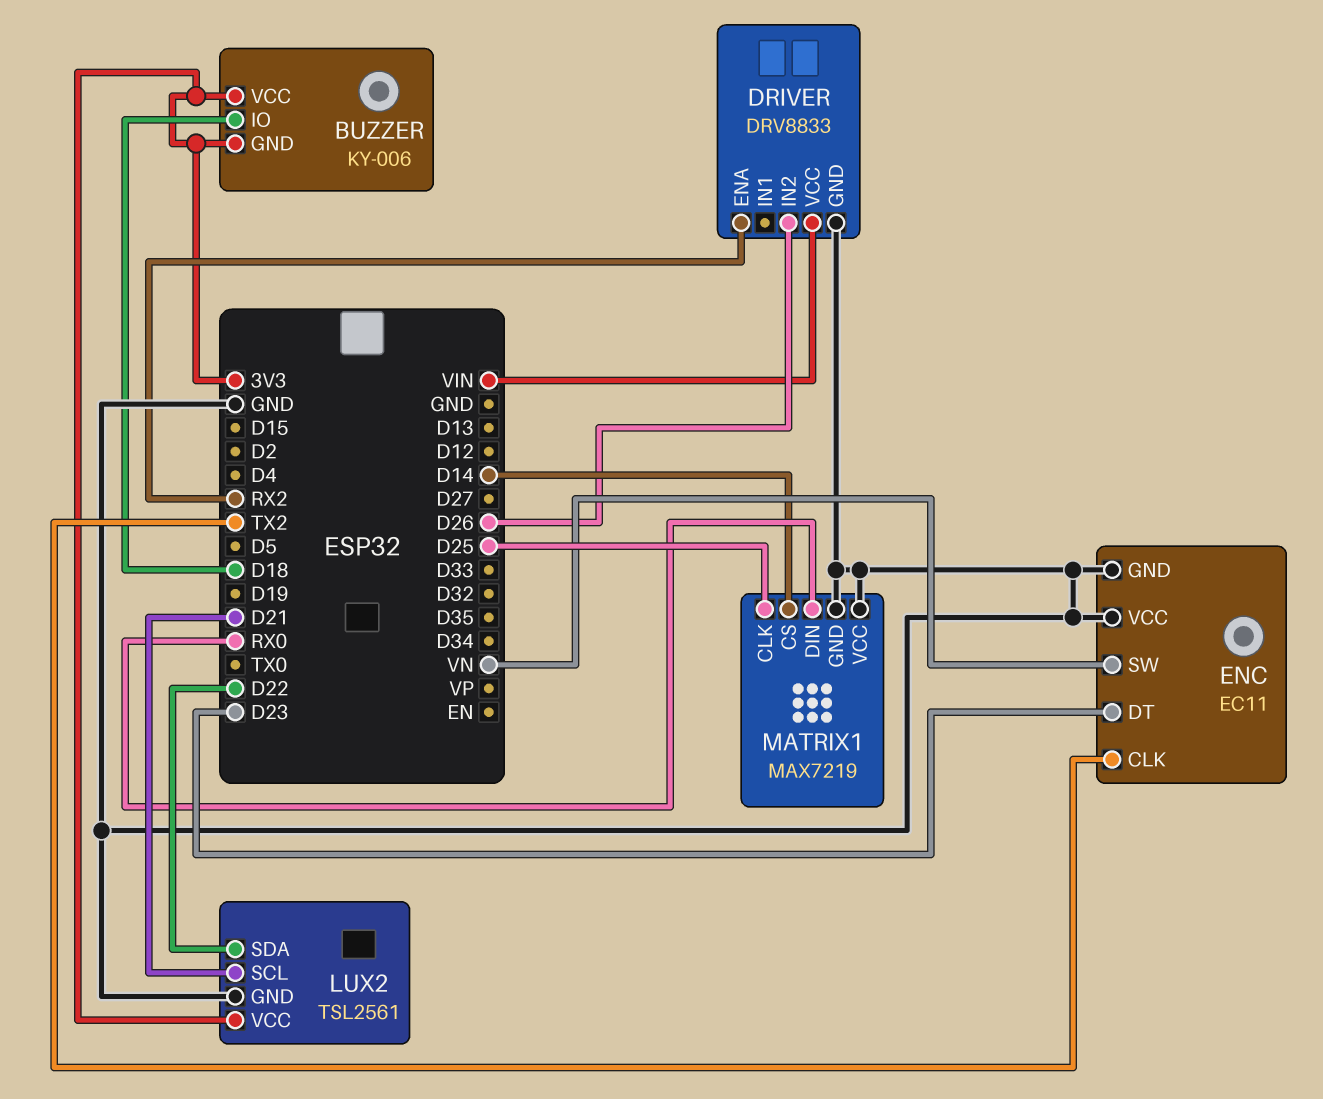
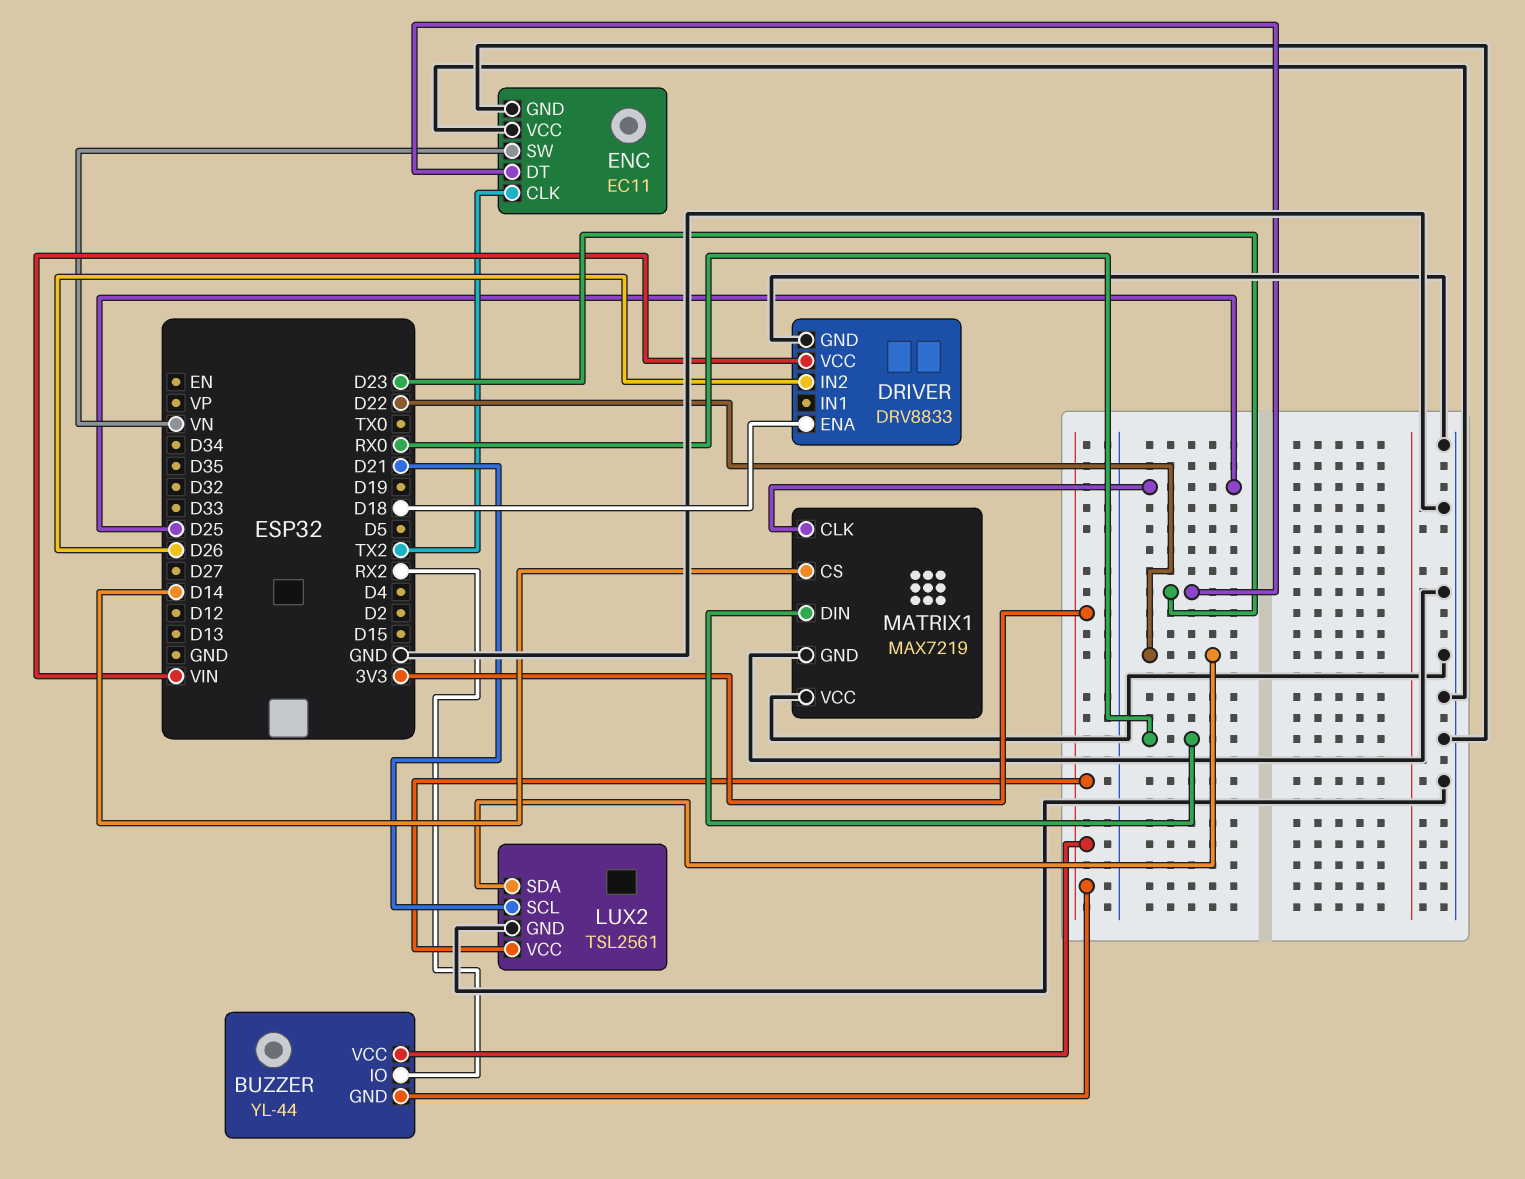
BUZZER: KY-006 -> YL-44
BUZZER pin IO: D18 -> RX2
DRIVER pin ENA: RX2 -> D18

